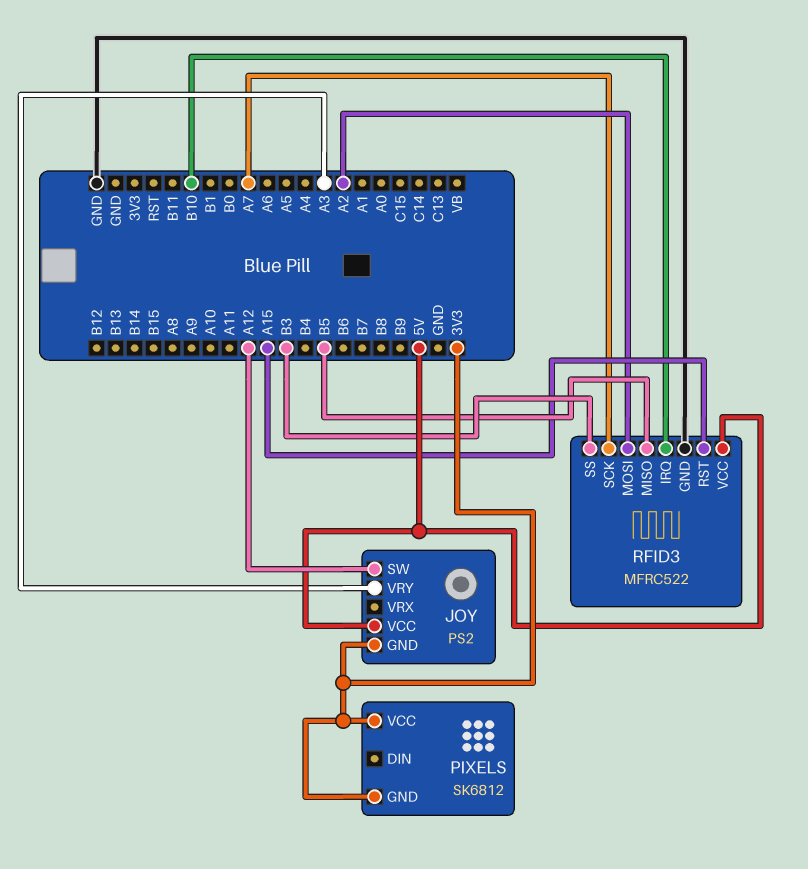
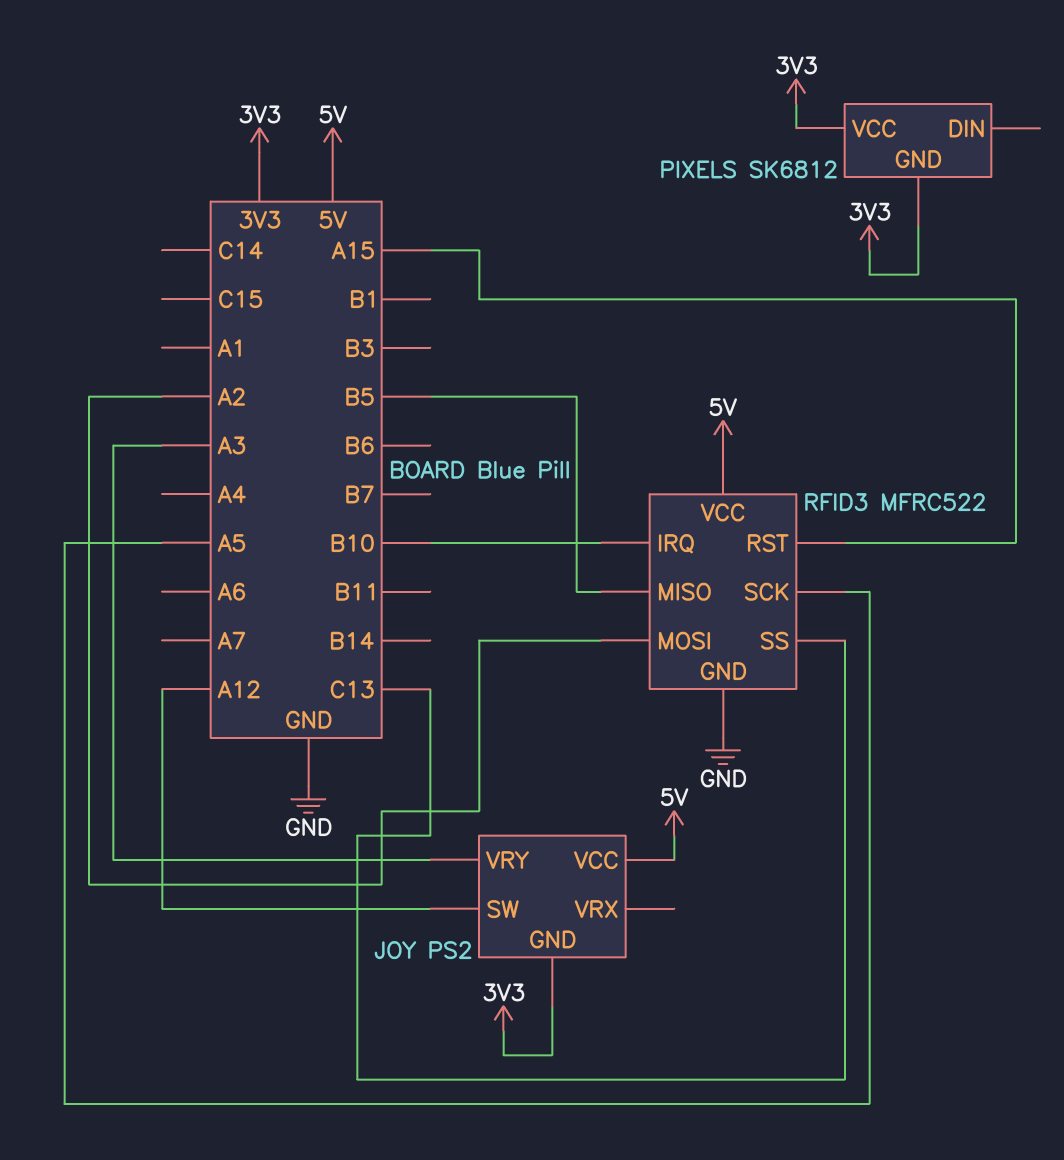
RFID3 pin SCK: A7 -> A5
RFID3 pin SS: B3 -> C13

